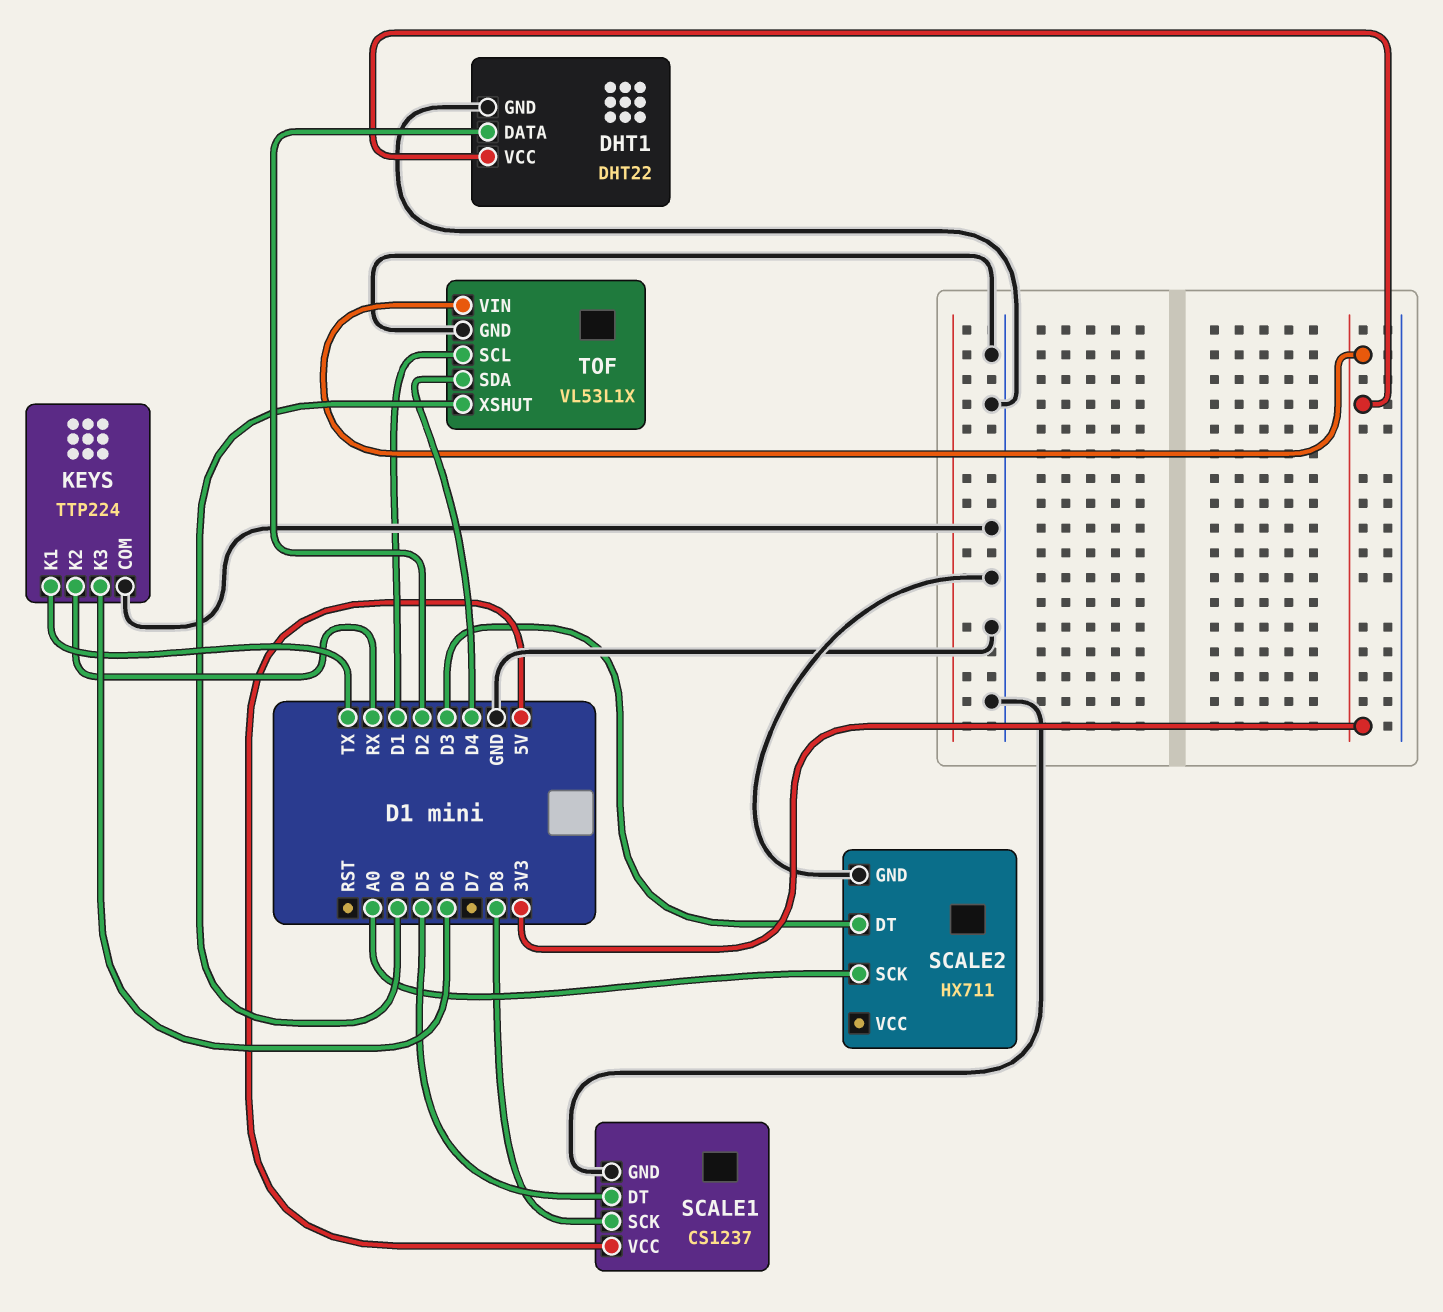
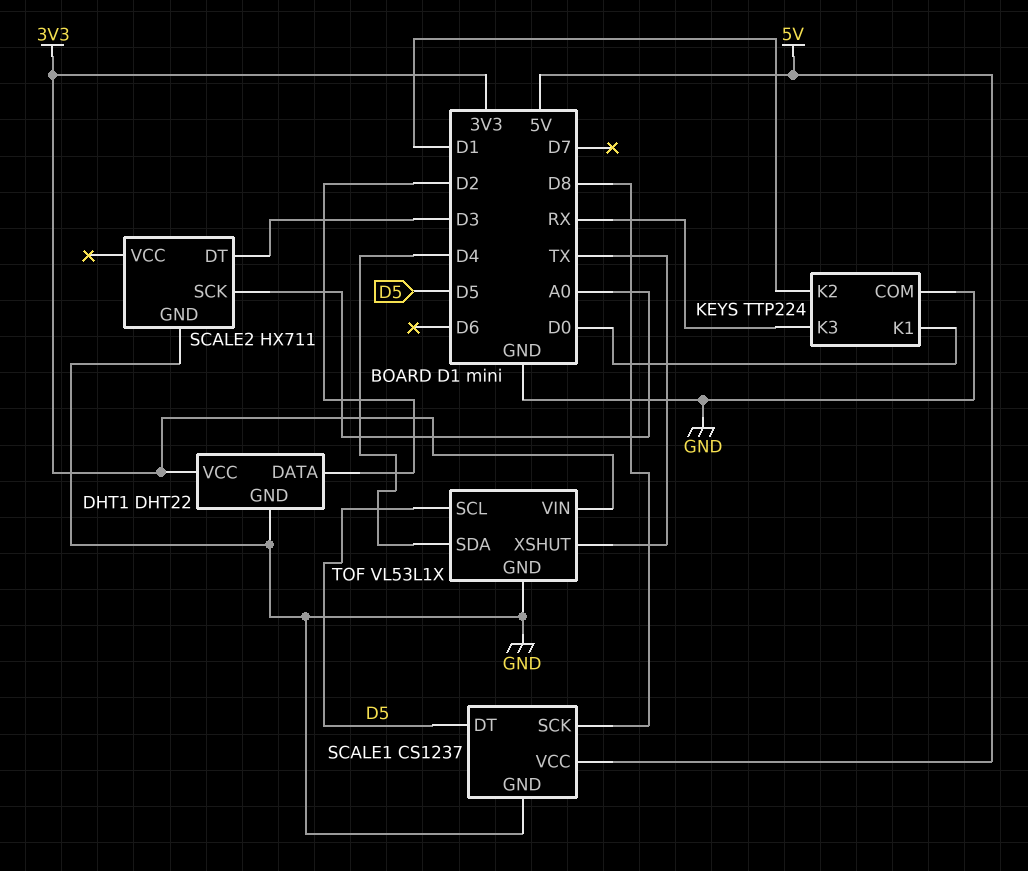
KEYS pin K1: TX -> D0
KEYS pin K2: RX -> D1
KEYS pin K3: D6 -> RX
TOF pin SCL: D1 -> D5
TOF pin XSHUT: D0 -> TX

